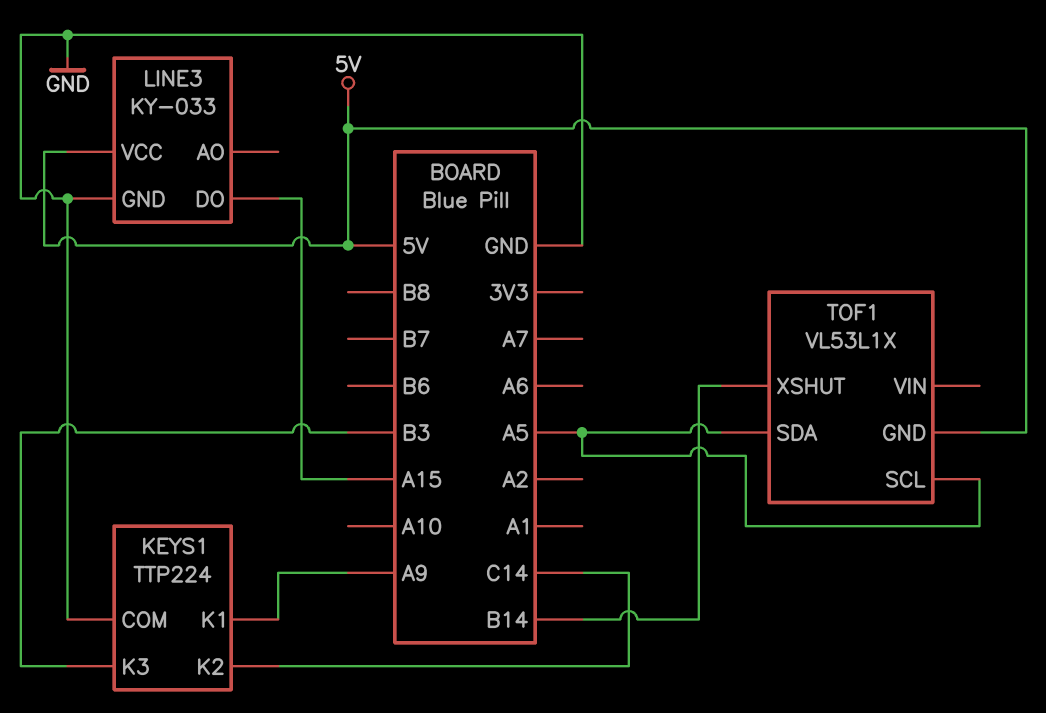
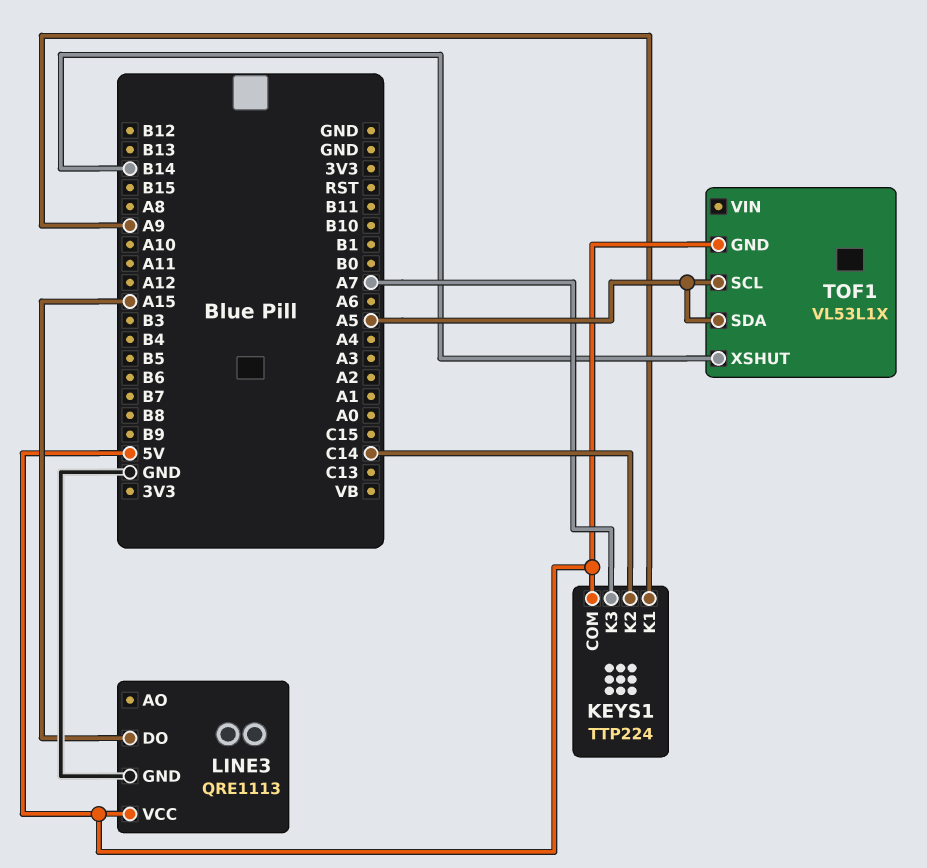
KEYS1 pin COM: GND -> 5V
KEYS1 pin K3: B3 -> A7
LINE3: KY-033 -> QRE1113

